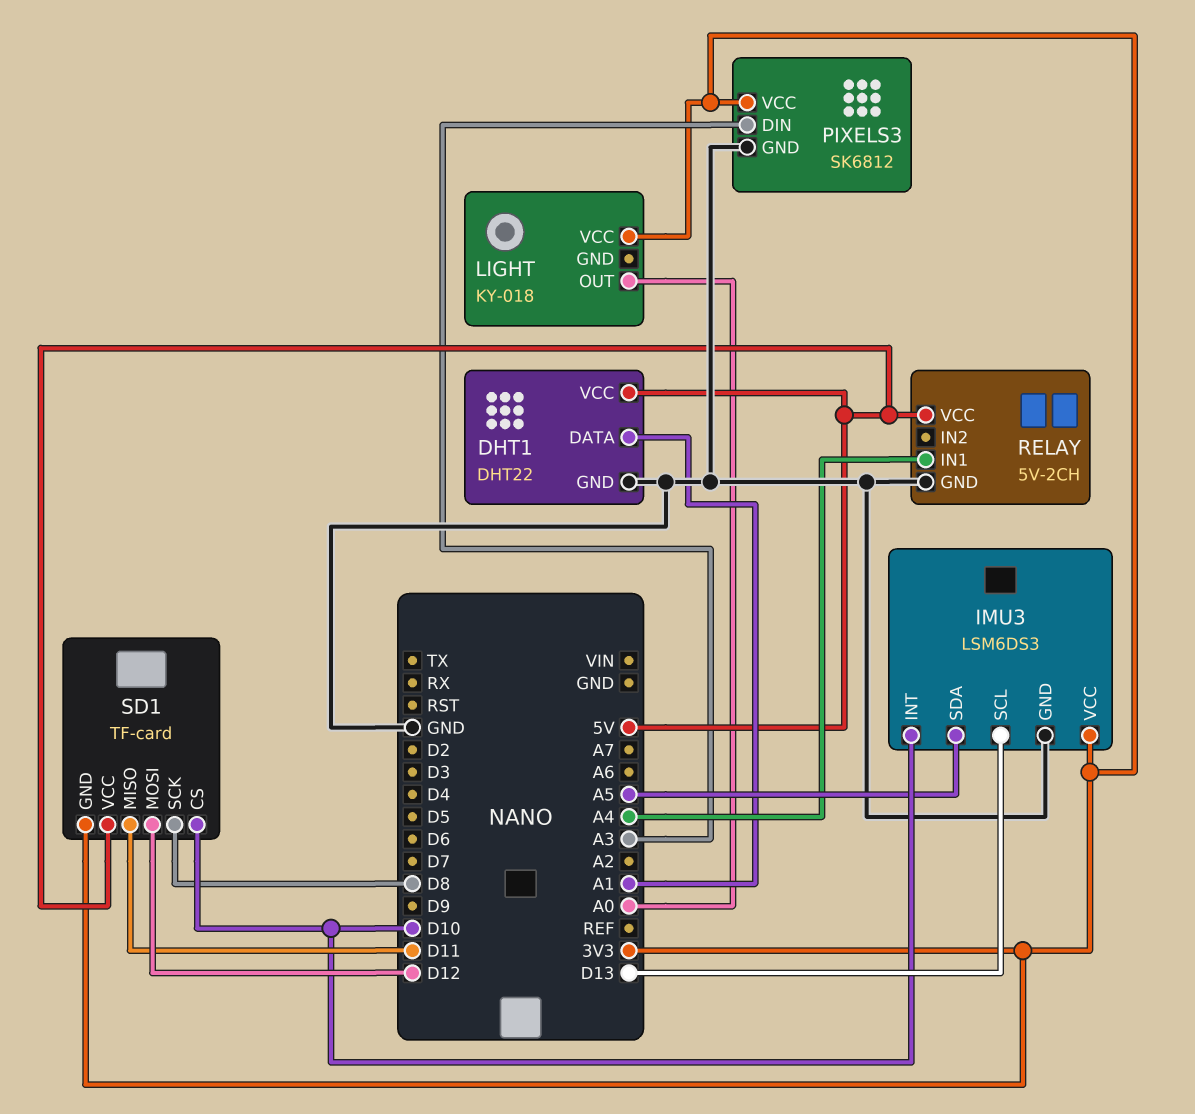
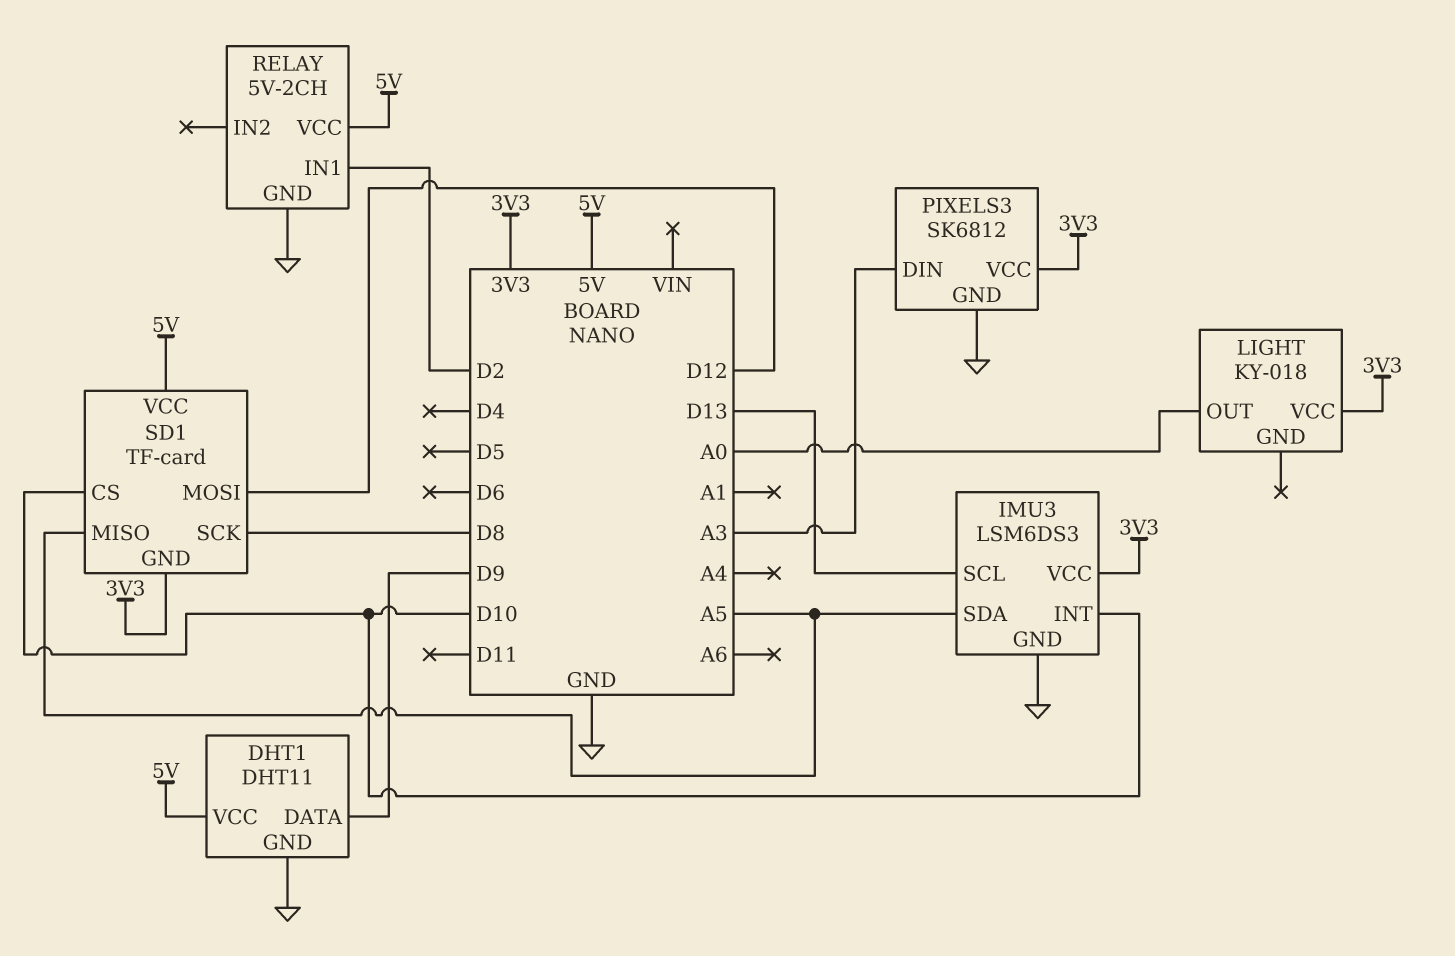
DHT1: DHT22 -> DHT11
DHT1 pin DATA: A1 -> D9
RELAY pin IN1: A4 -> D2
SD1 pin MISO: D11 -> A5

